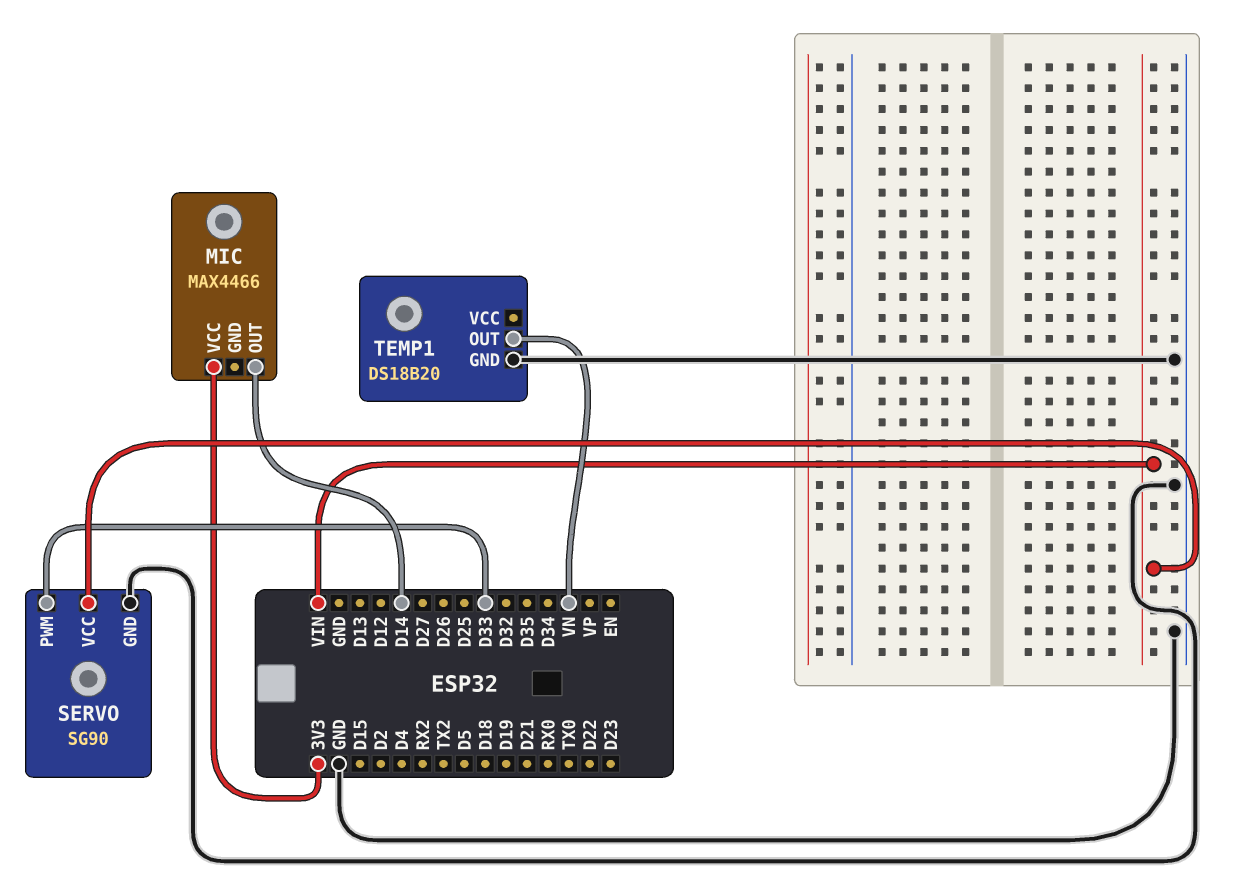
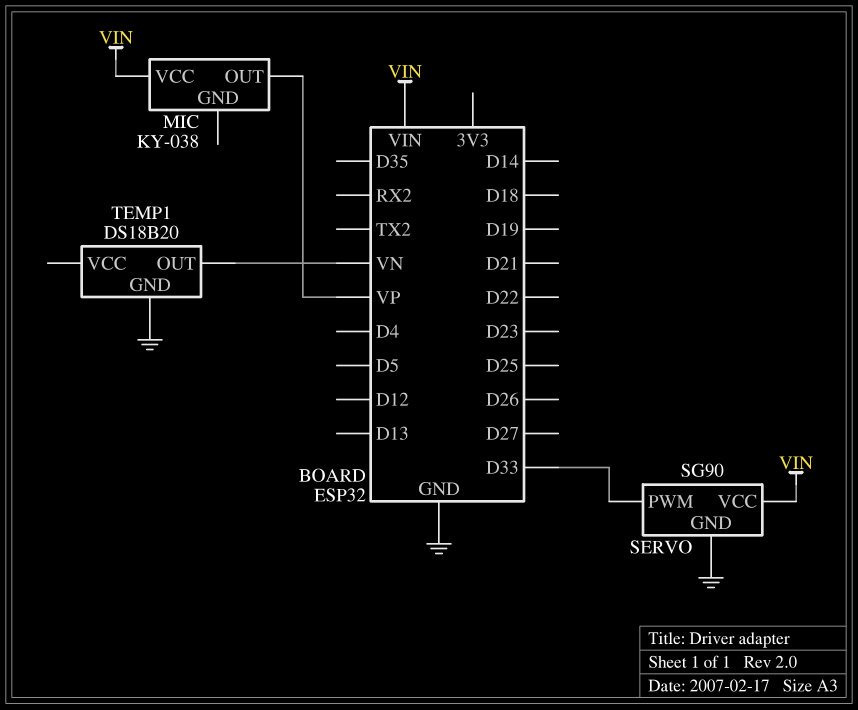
MIC: MAX4466 -> KY-038
MIC pin OUT: D14 -> VP
MIC pin VCC: 3V3 -> VIN

